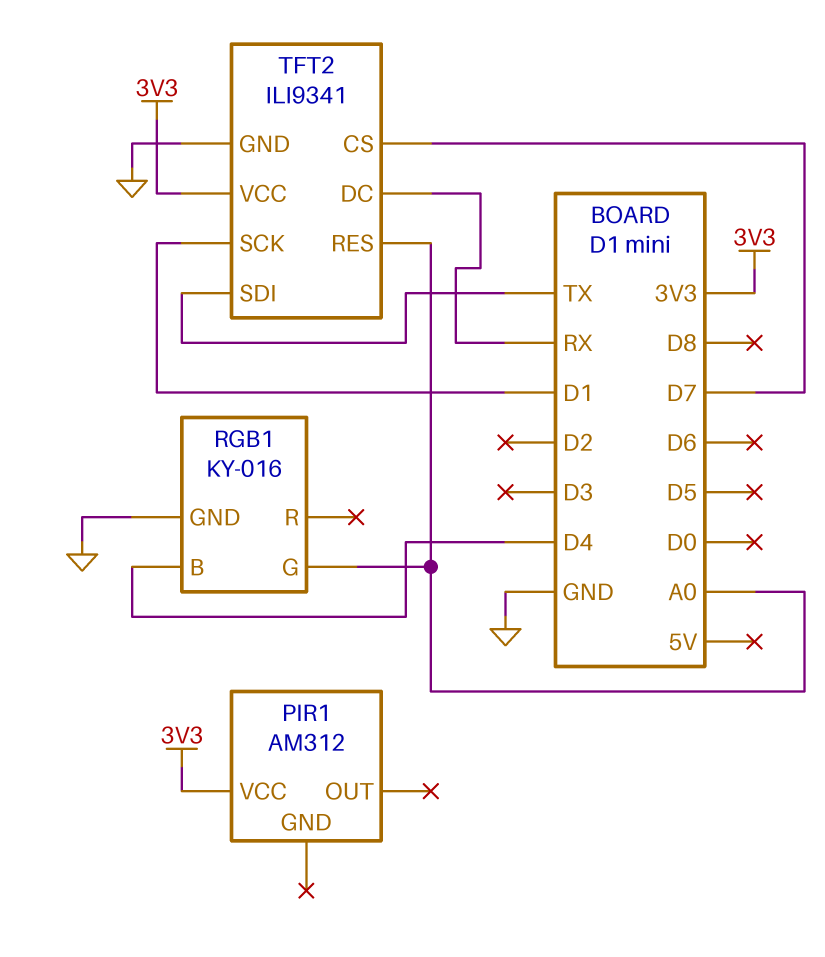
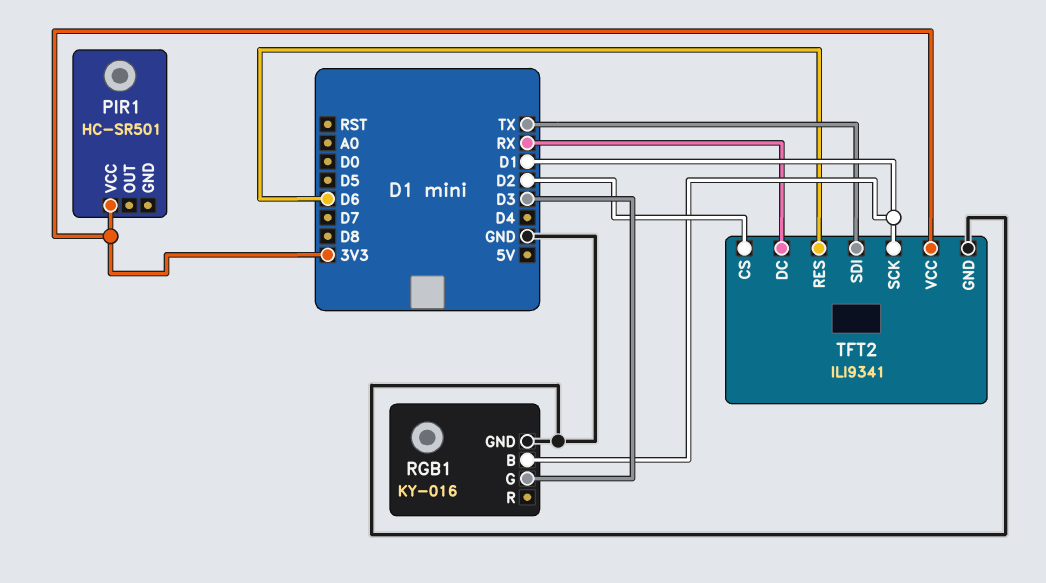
PIR1: AM312 -> HC-SR501
RGB1 pin B: D4 -> D1
RGB1 pin G: A0 -> D3
TFT2 pin CS: D7 -> D2
TFT2 pin RES: A0 -> D6

